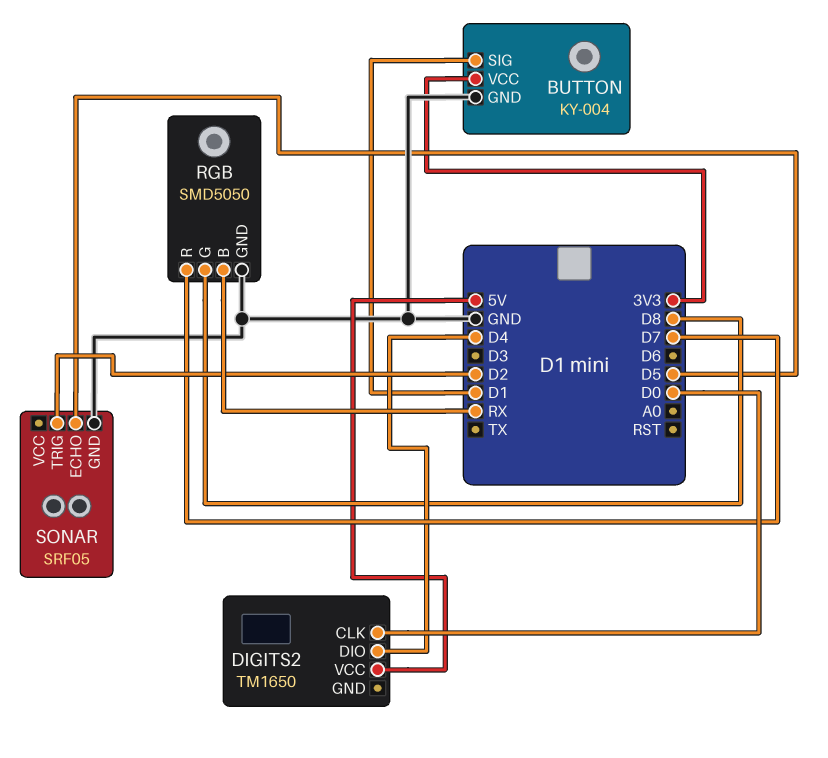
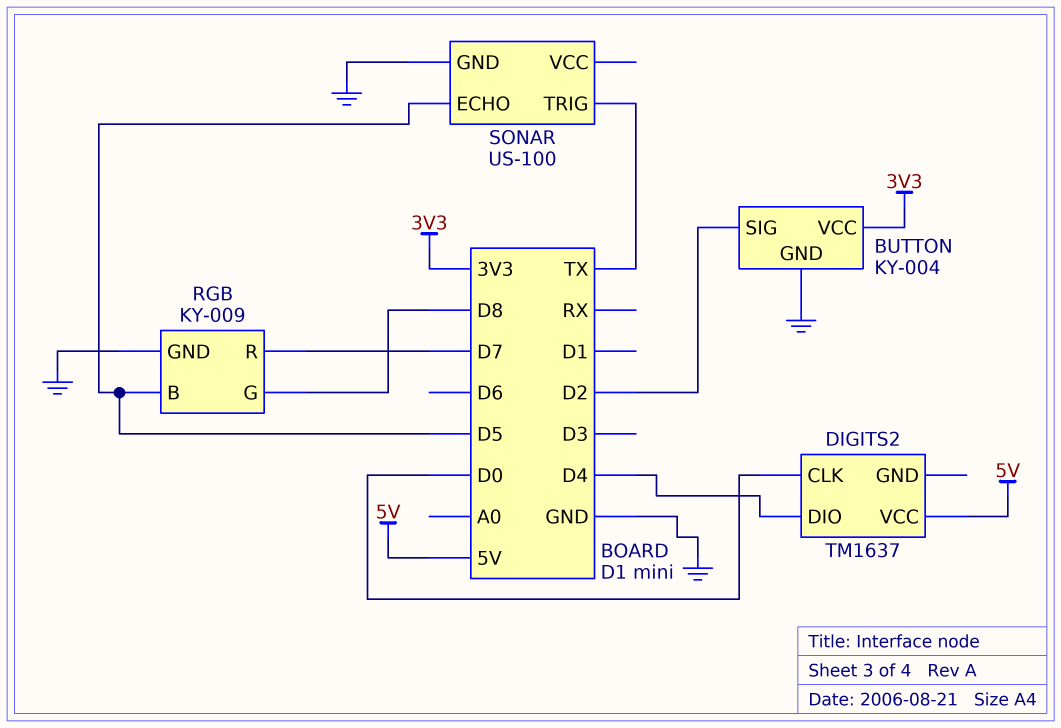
BUTTON pin SIG: D1 -> D2
DIGITS2: TM1650 -> TM1637
RGB: SMD5050 -> KY-009
RGB pin B: RX -> D5
SONAR: SRF05 -> US-100
SONAR pin TRIG: D2 -> TX

